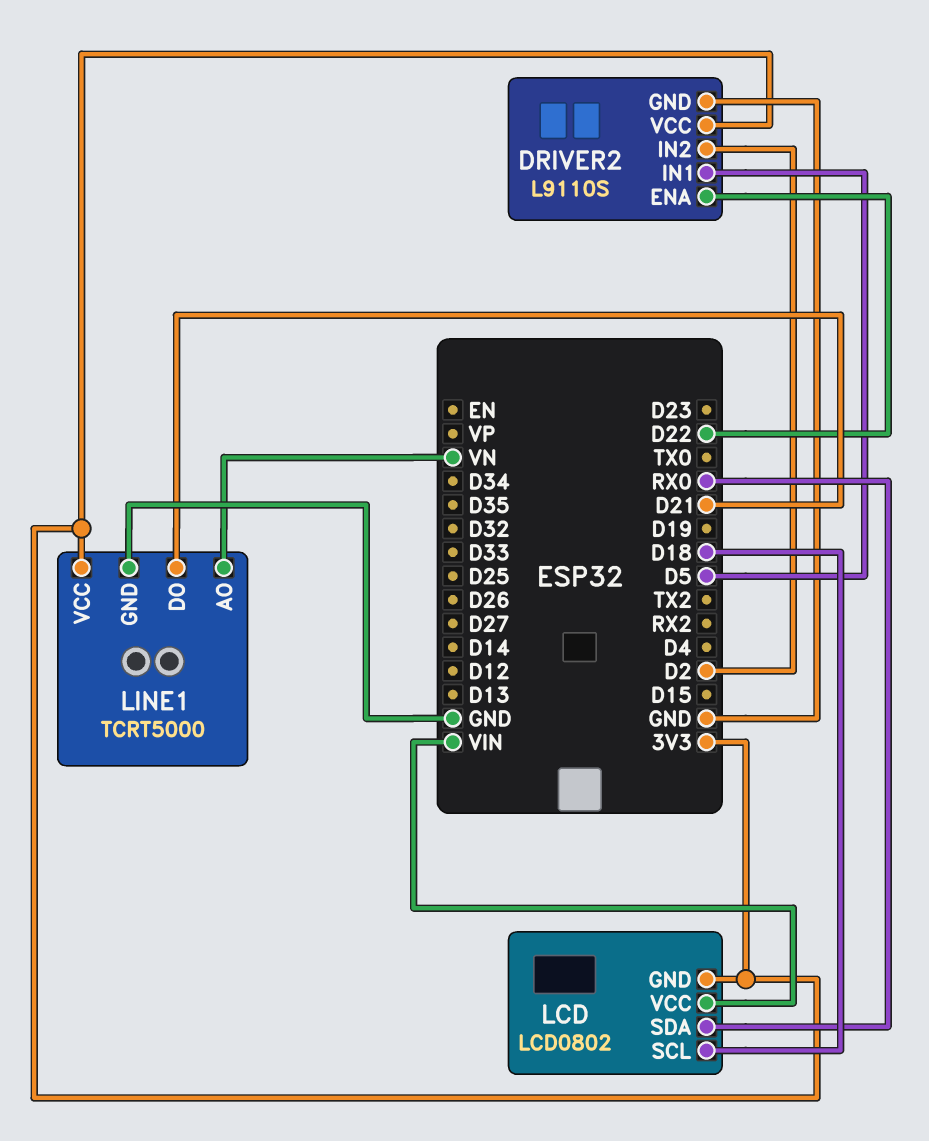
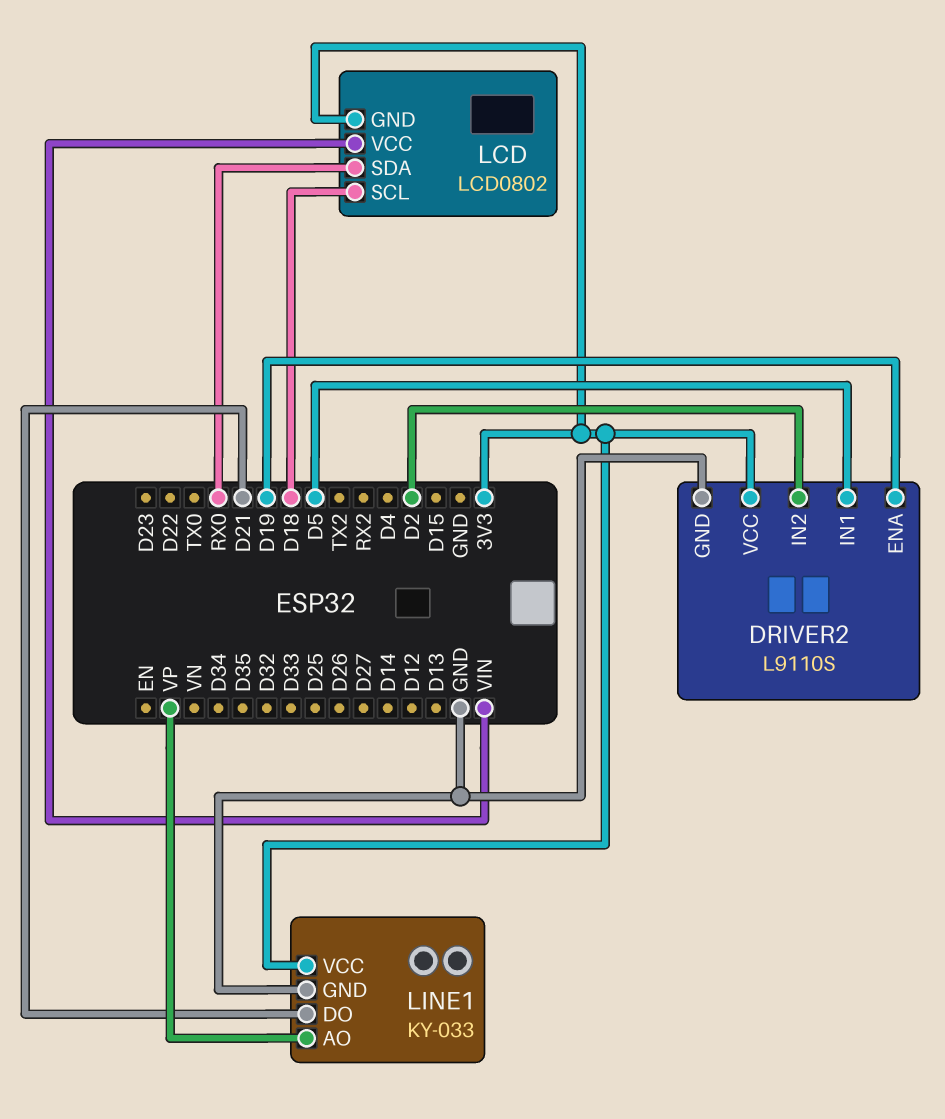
DRIVER2 pin ENA: D22 -> D19
LINE1: TCRT5000 -> KY-033
LINE1 pin AO: VN -> VP

